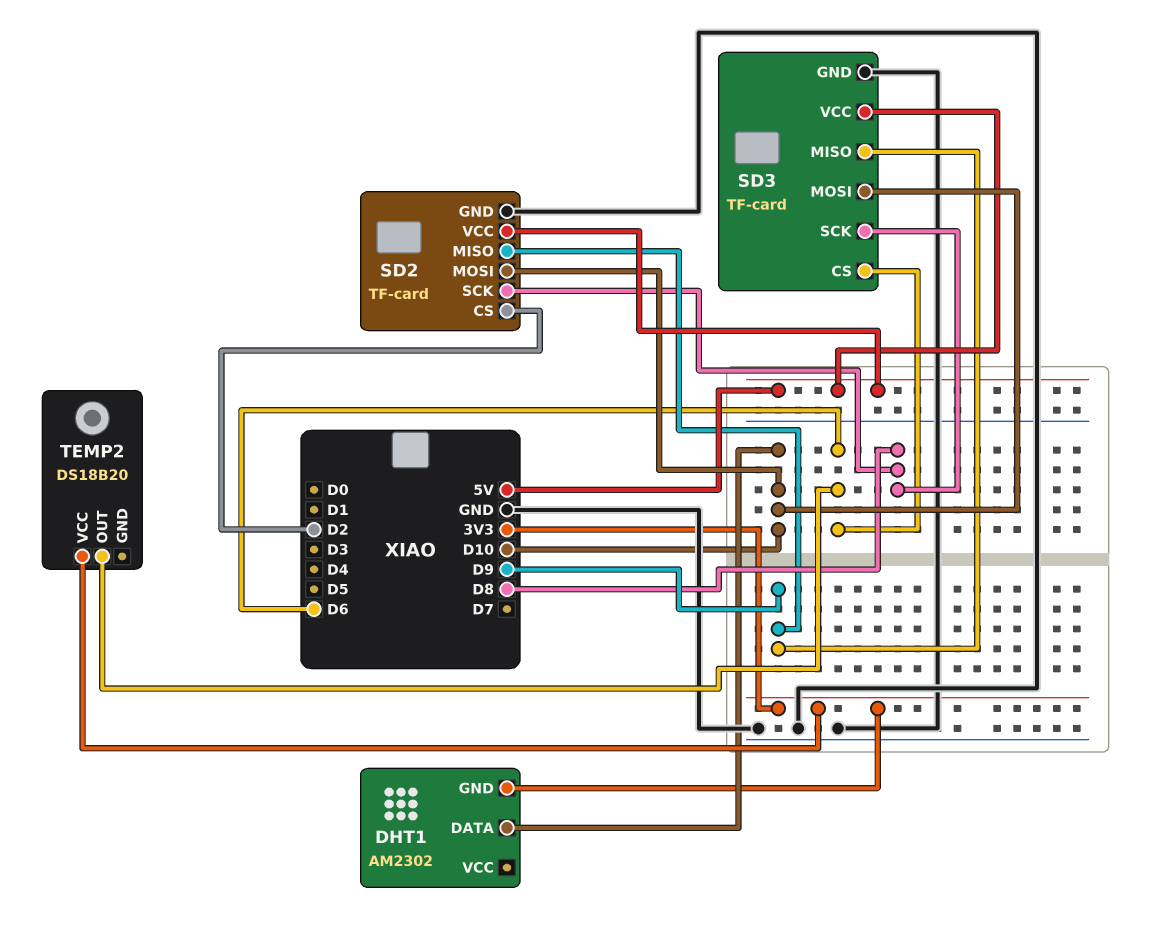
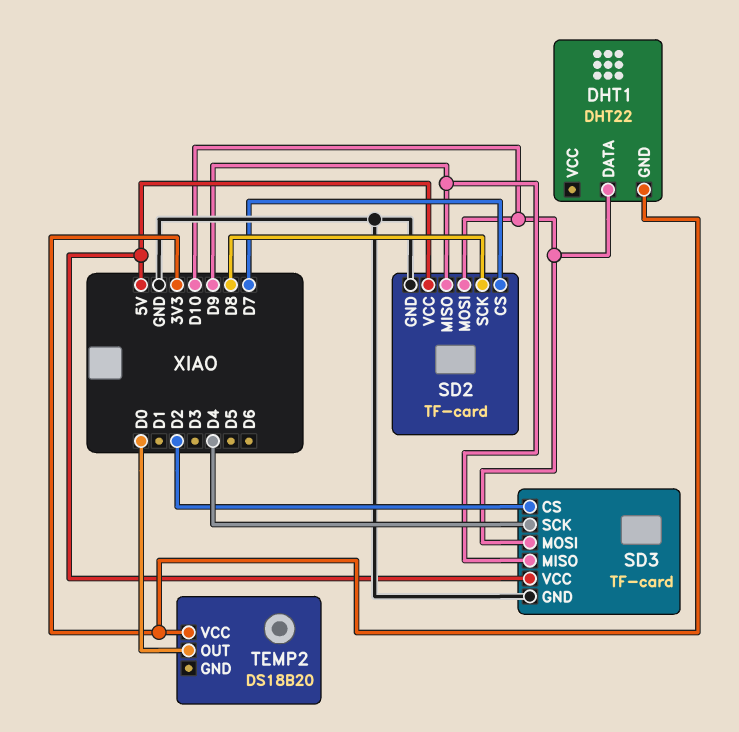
DHT1: AM2302 -> DHT22
SD2 pin CS: D2 -> D7
SD3 pin CS: D6 -> D2
SD3 pin SCK: D8 -> D4
TEMP2 pin OUT: D6 -> D0

